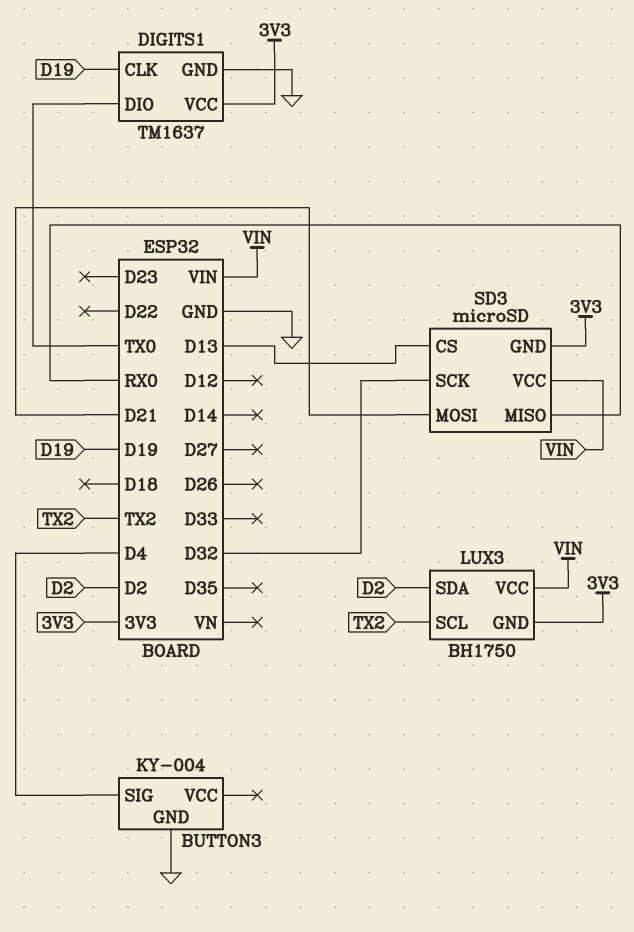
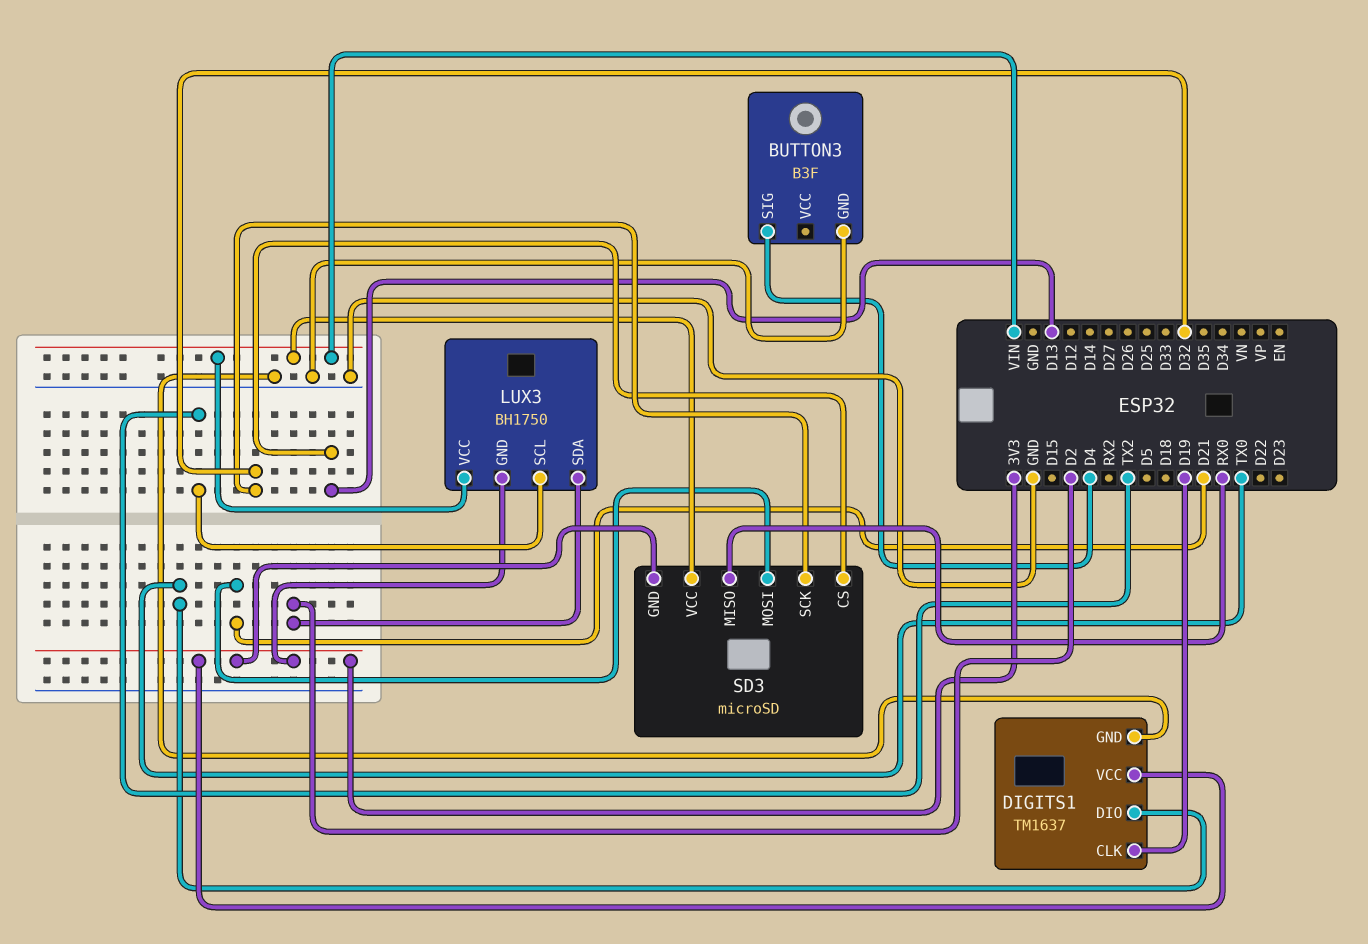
BUTTON3: KY-004 -> B3F

